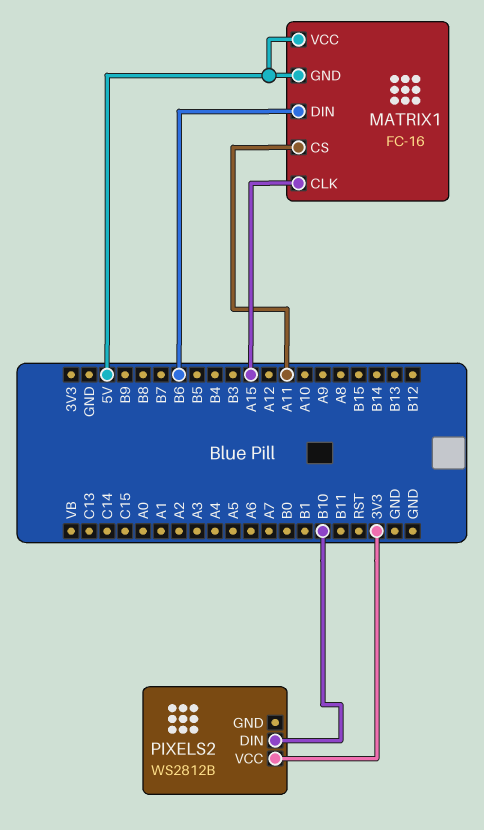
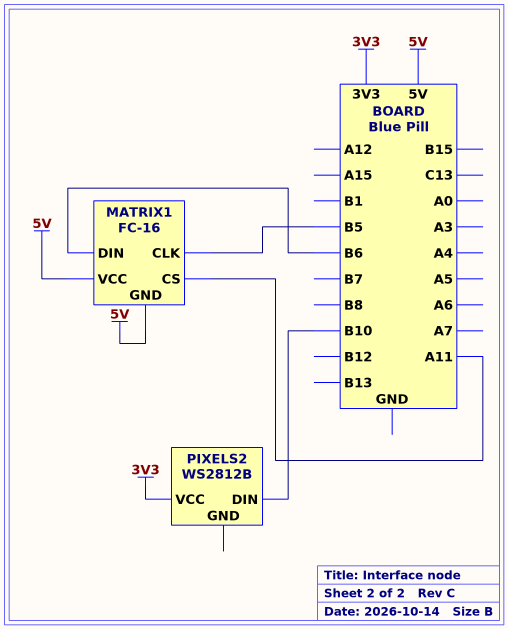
MATRIX1 pin CLK: A15 -> B5

